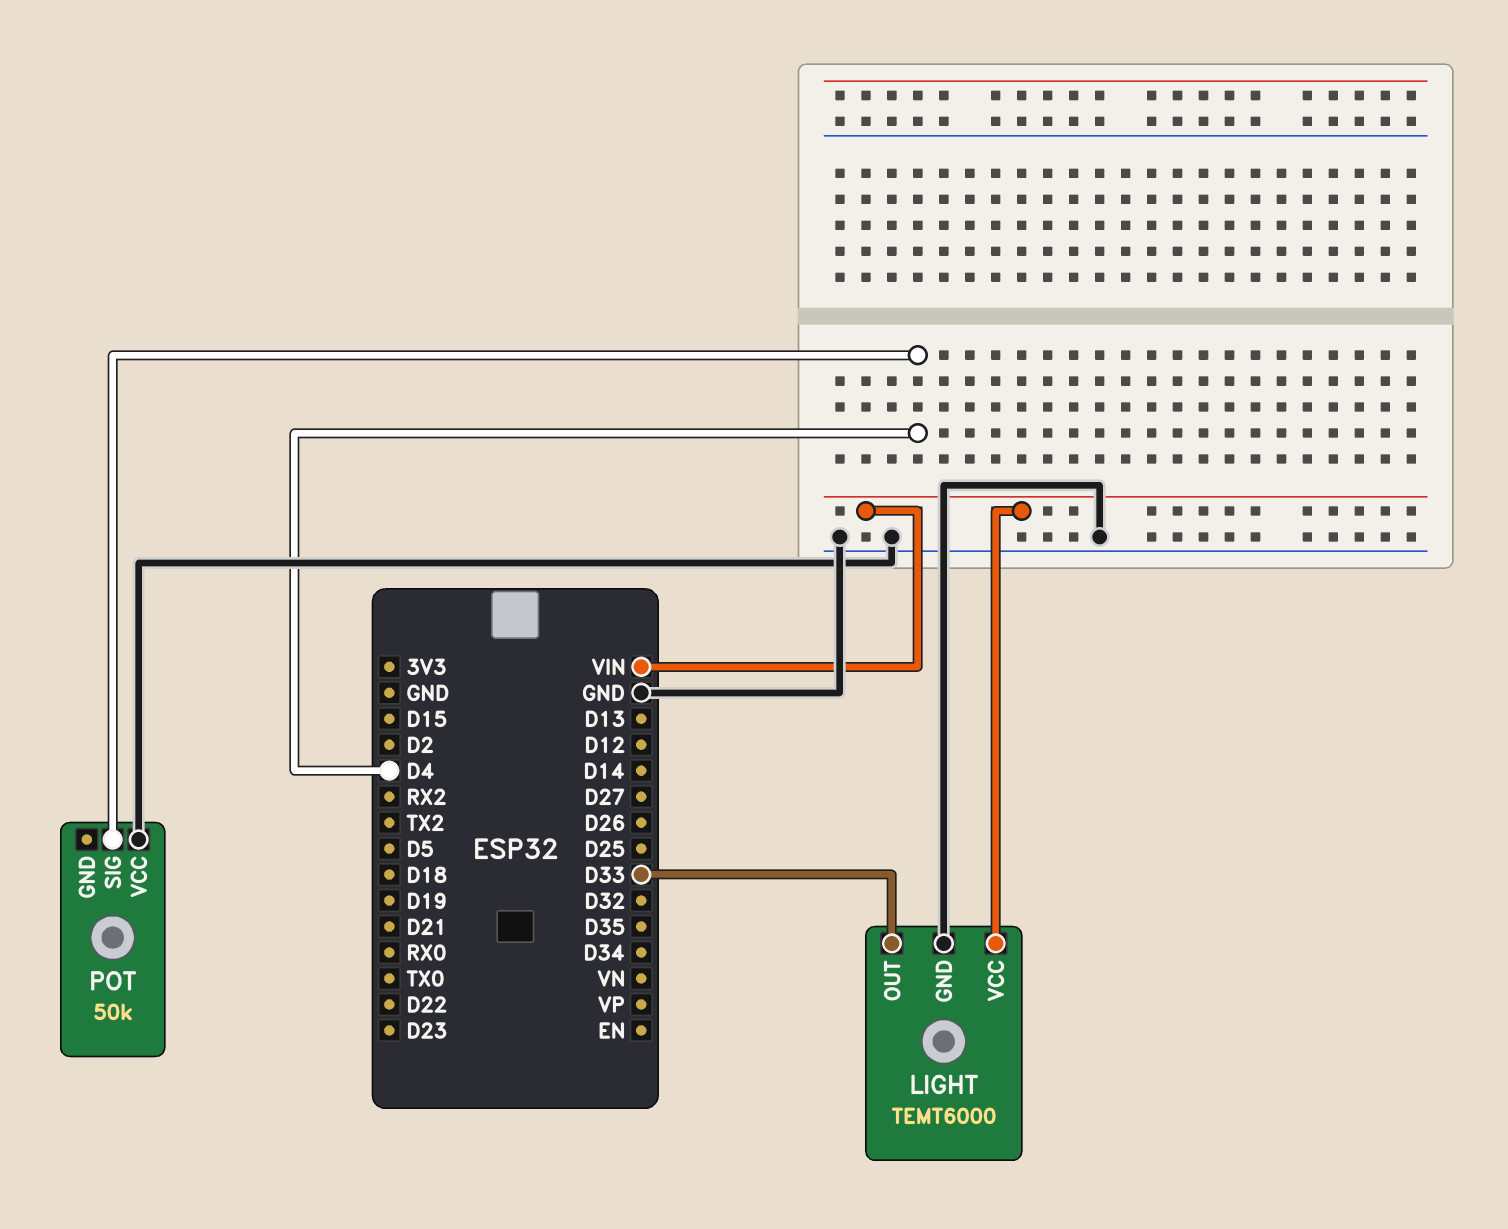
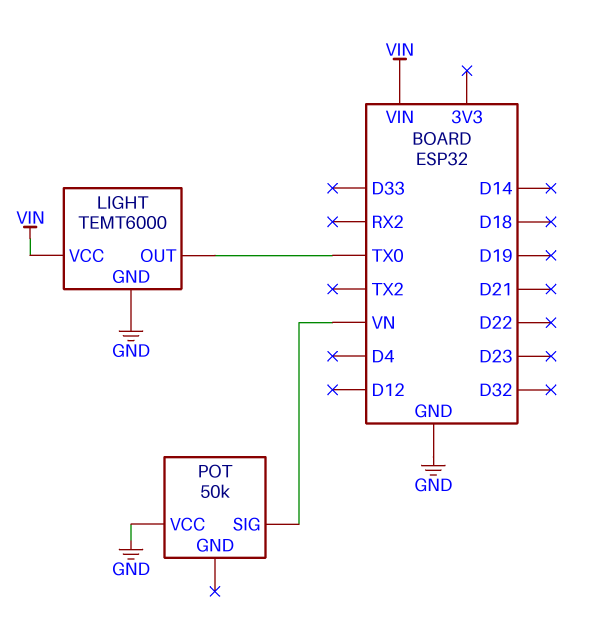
LIGHT pin OUT: D33 -> TX0
POT pin SIG: D4 -> VN

